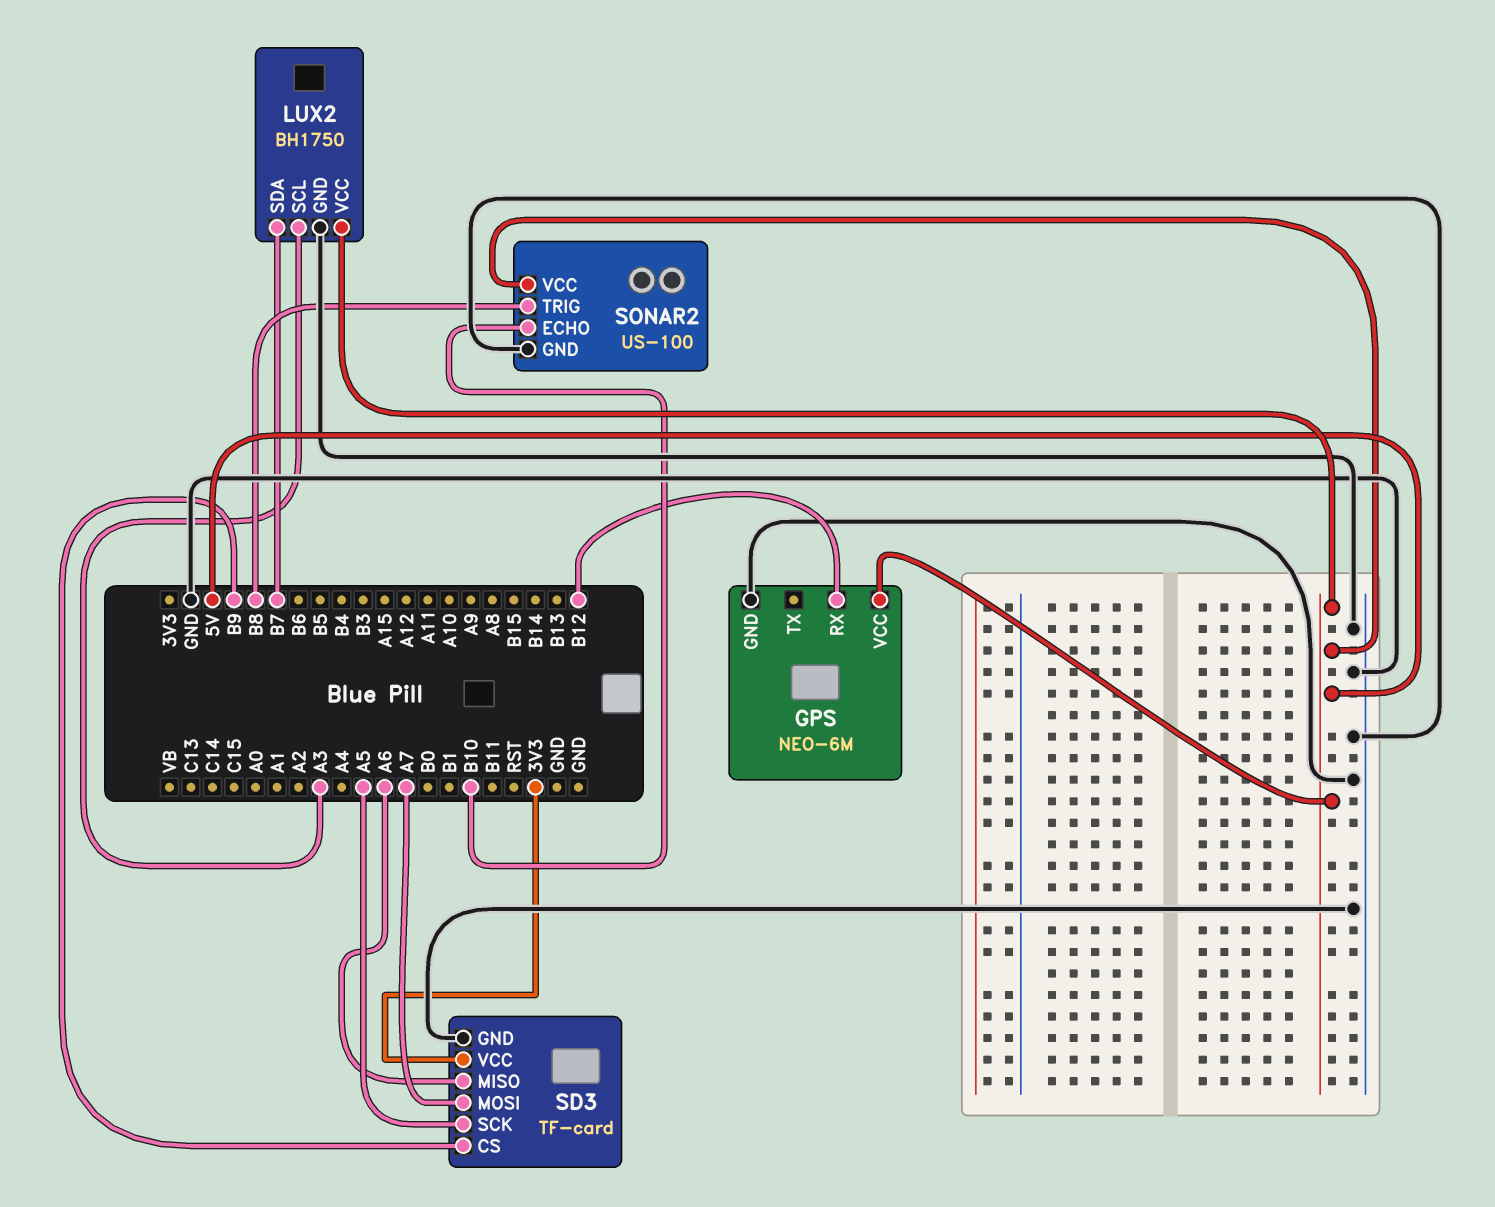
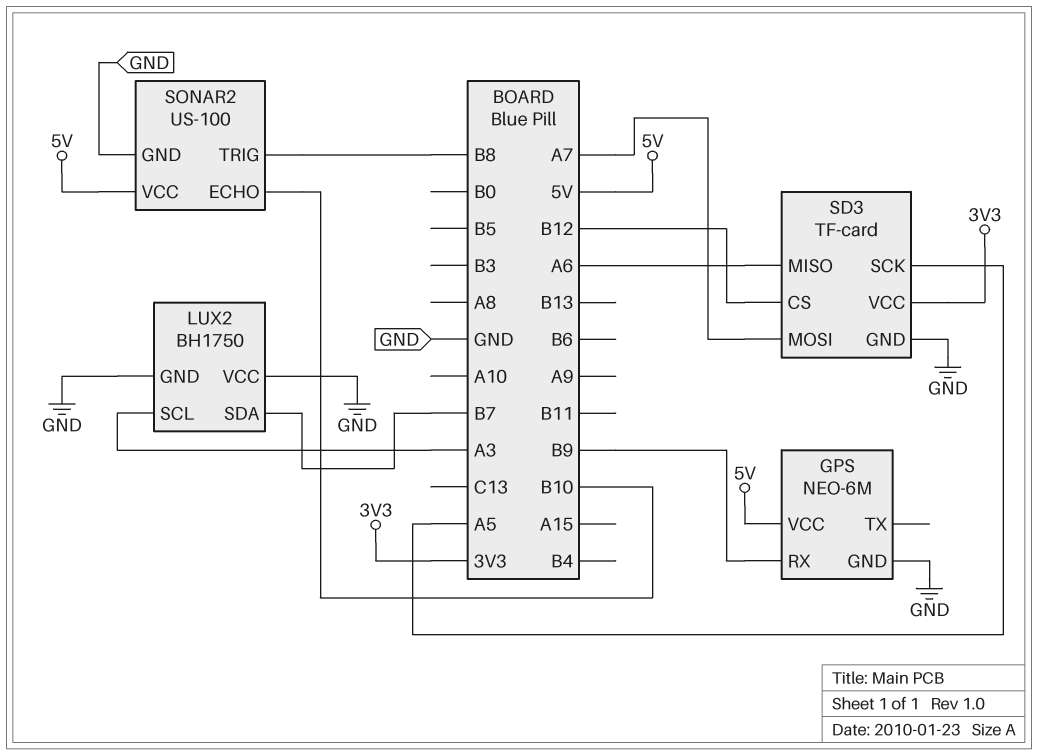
GPS pin RX: B12 -> B9
LUX2 pin VCC: 5V -> GND
SD3 pin CS: B9 -> B12

